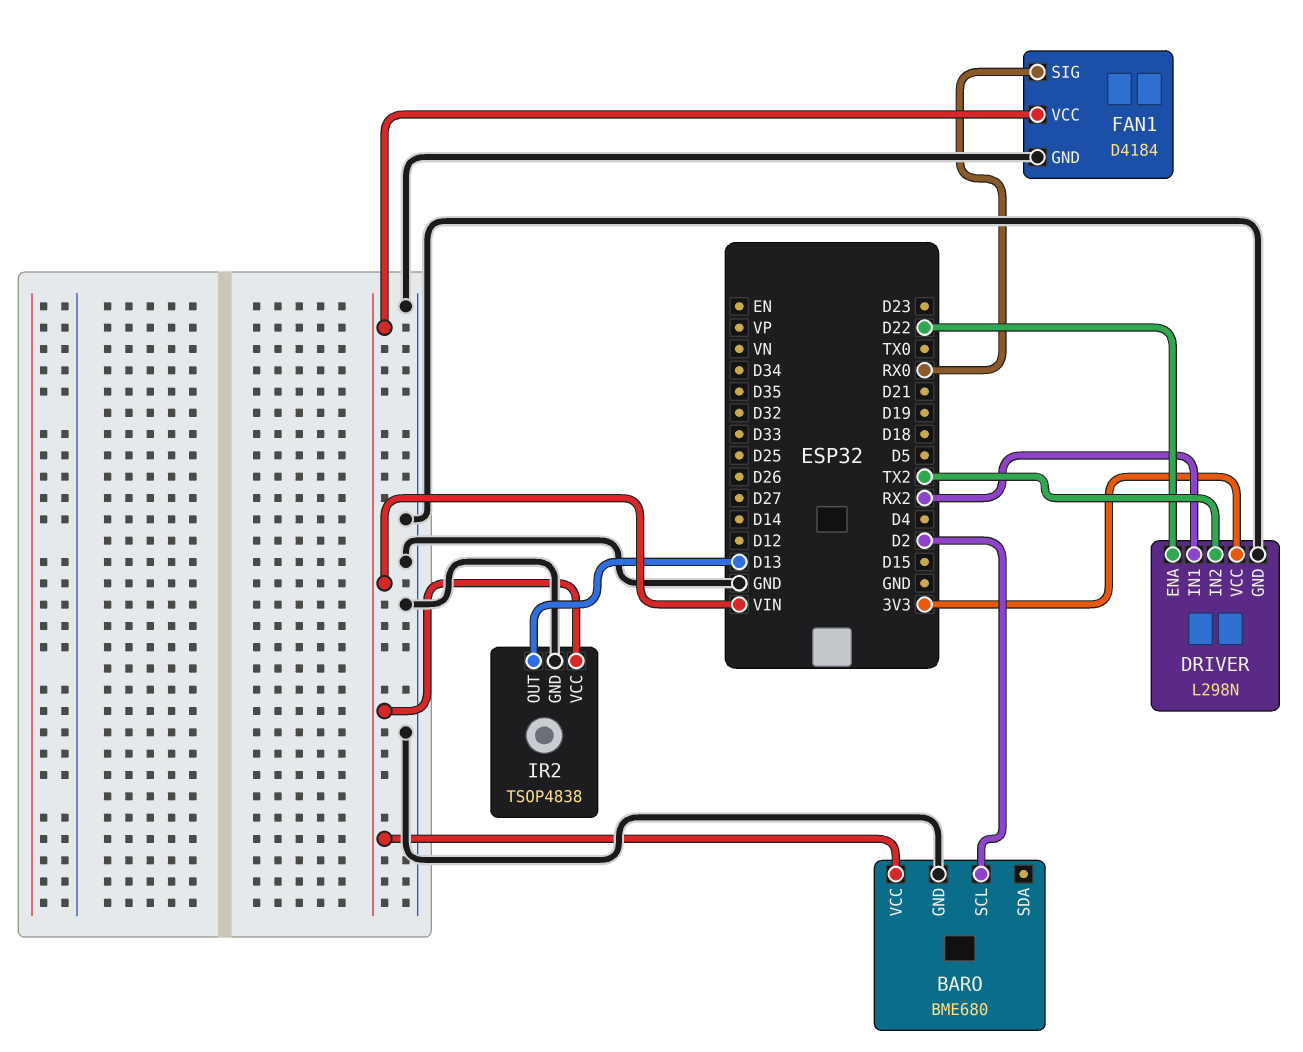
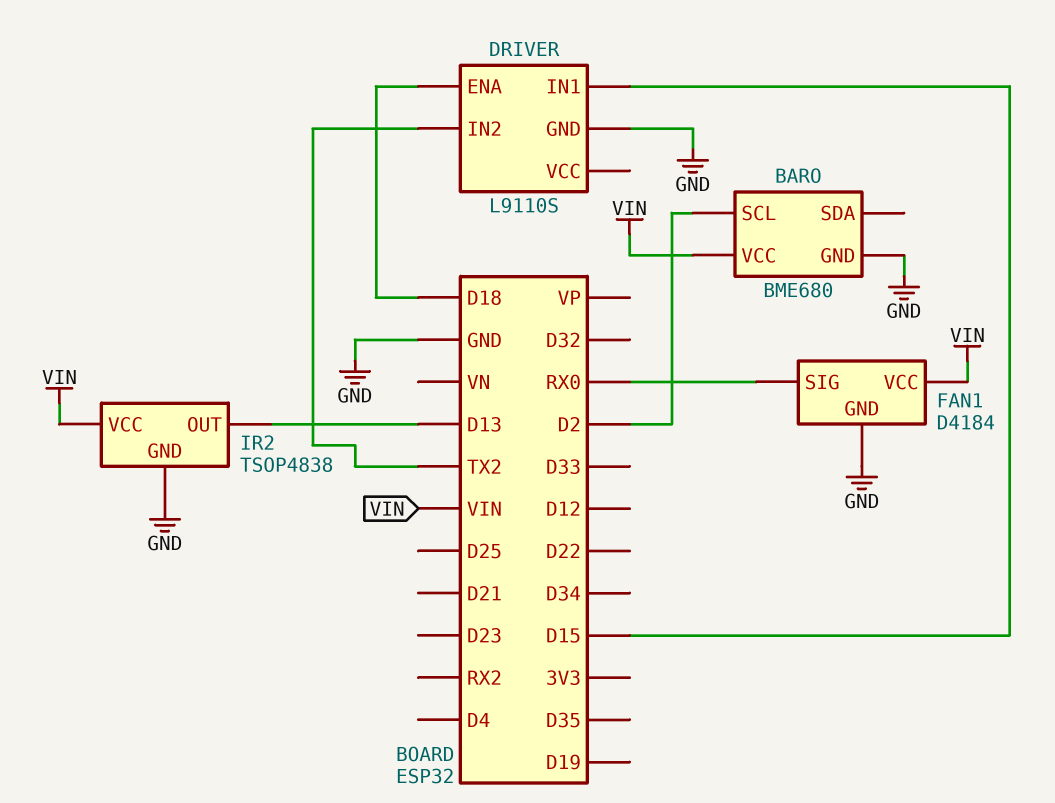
DRIVER: L298N -> L9110S
DRIVER pin ENA: D22 -> D18
DRIVER pin IN1: RX2 -> D15
DRIVER pin VCC: 3V3 -> none

